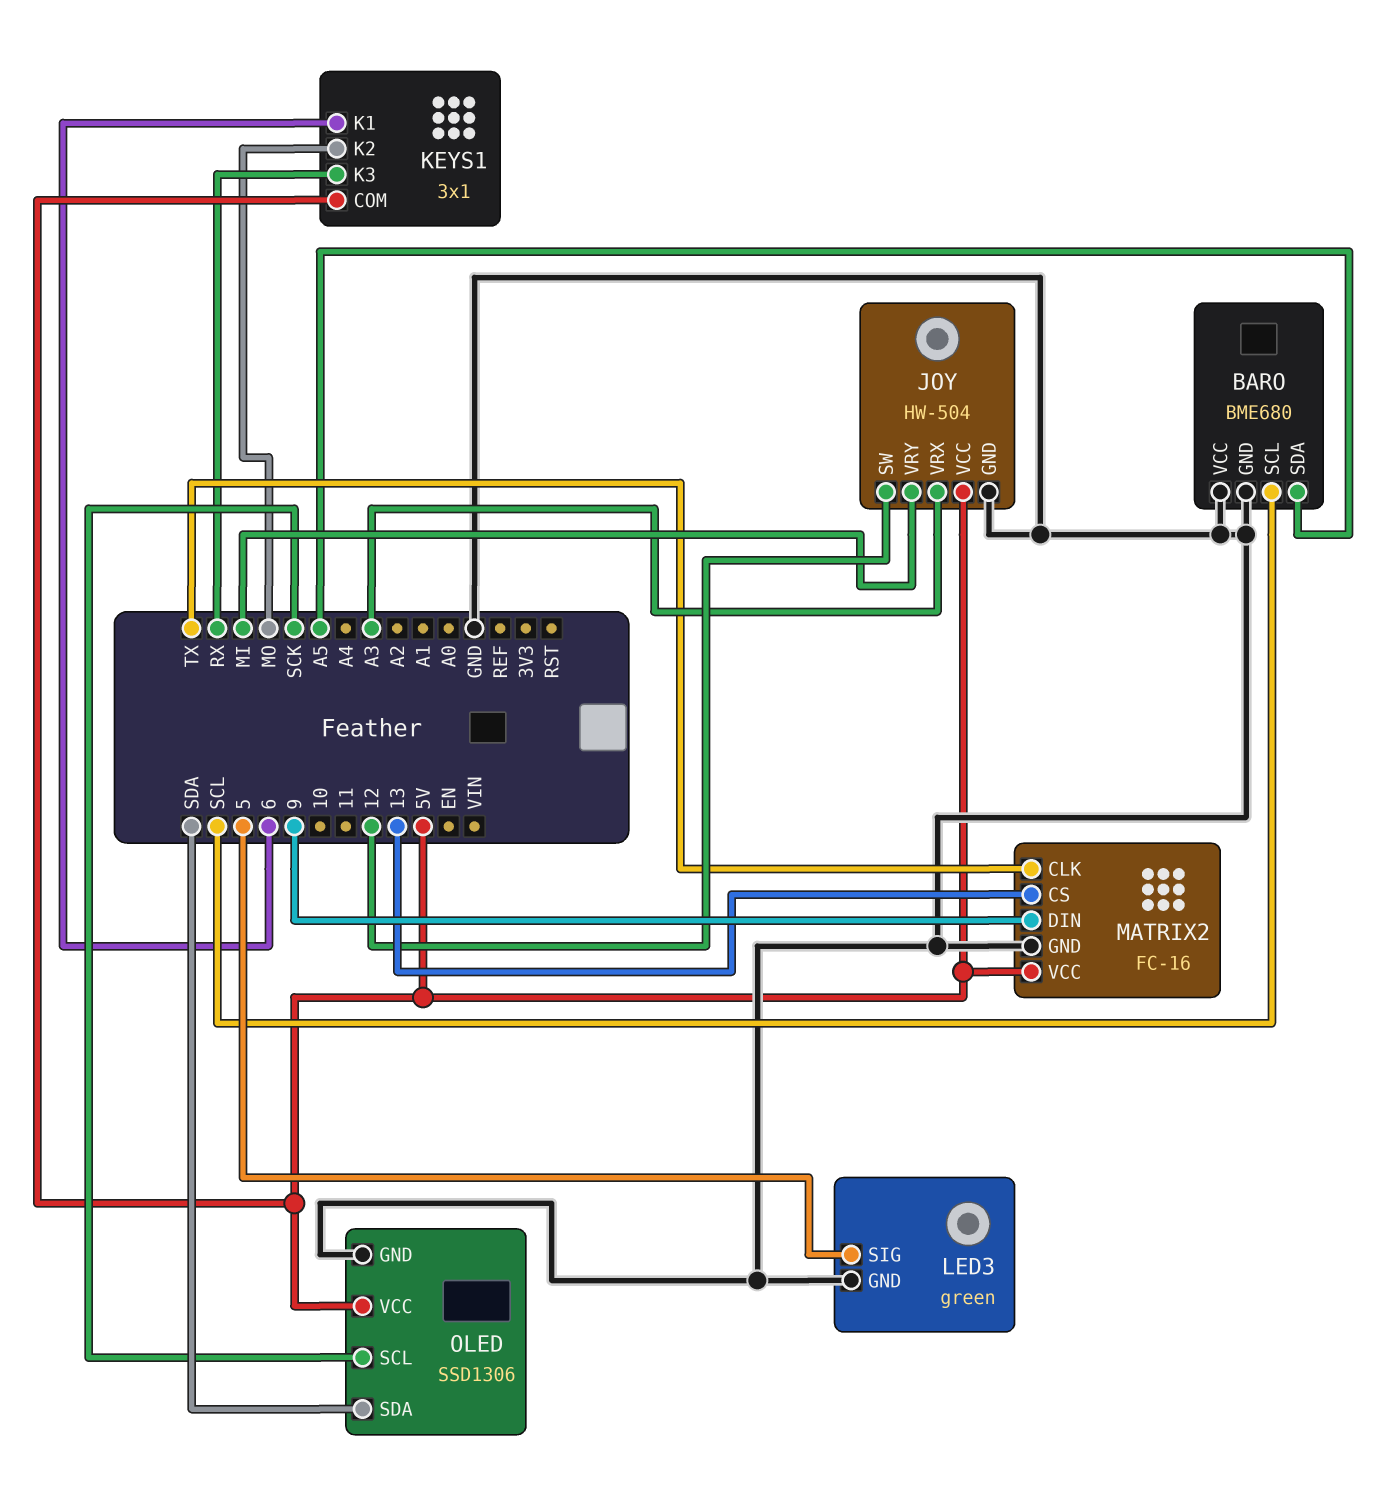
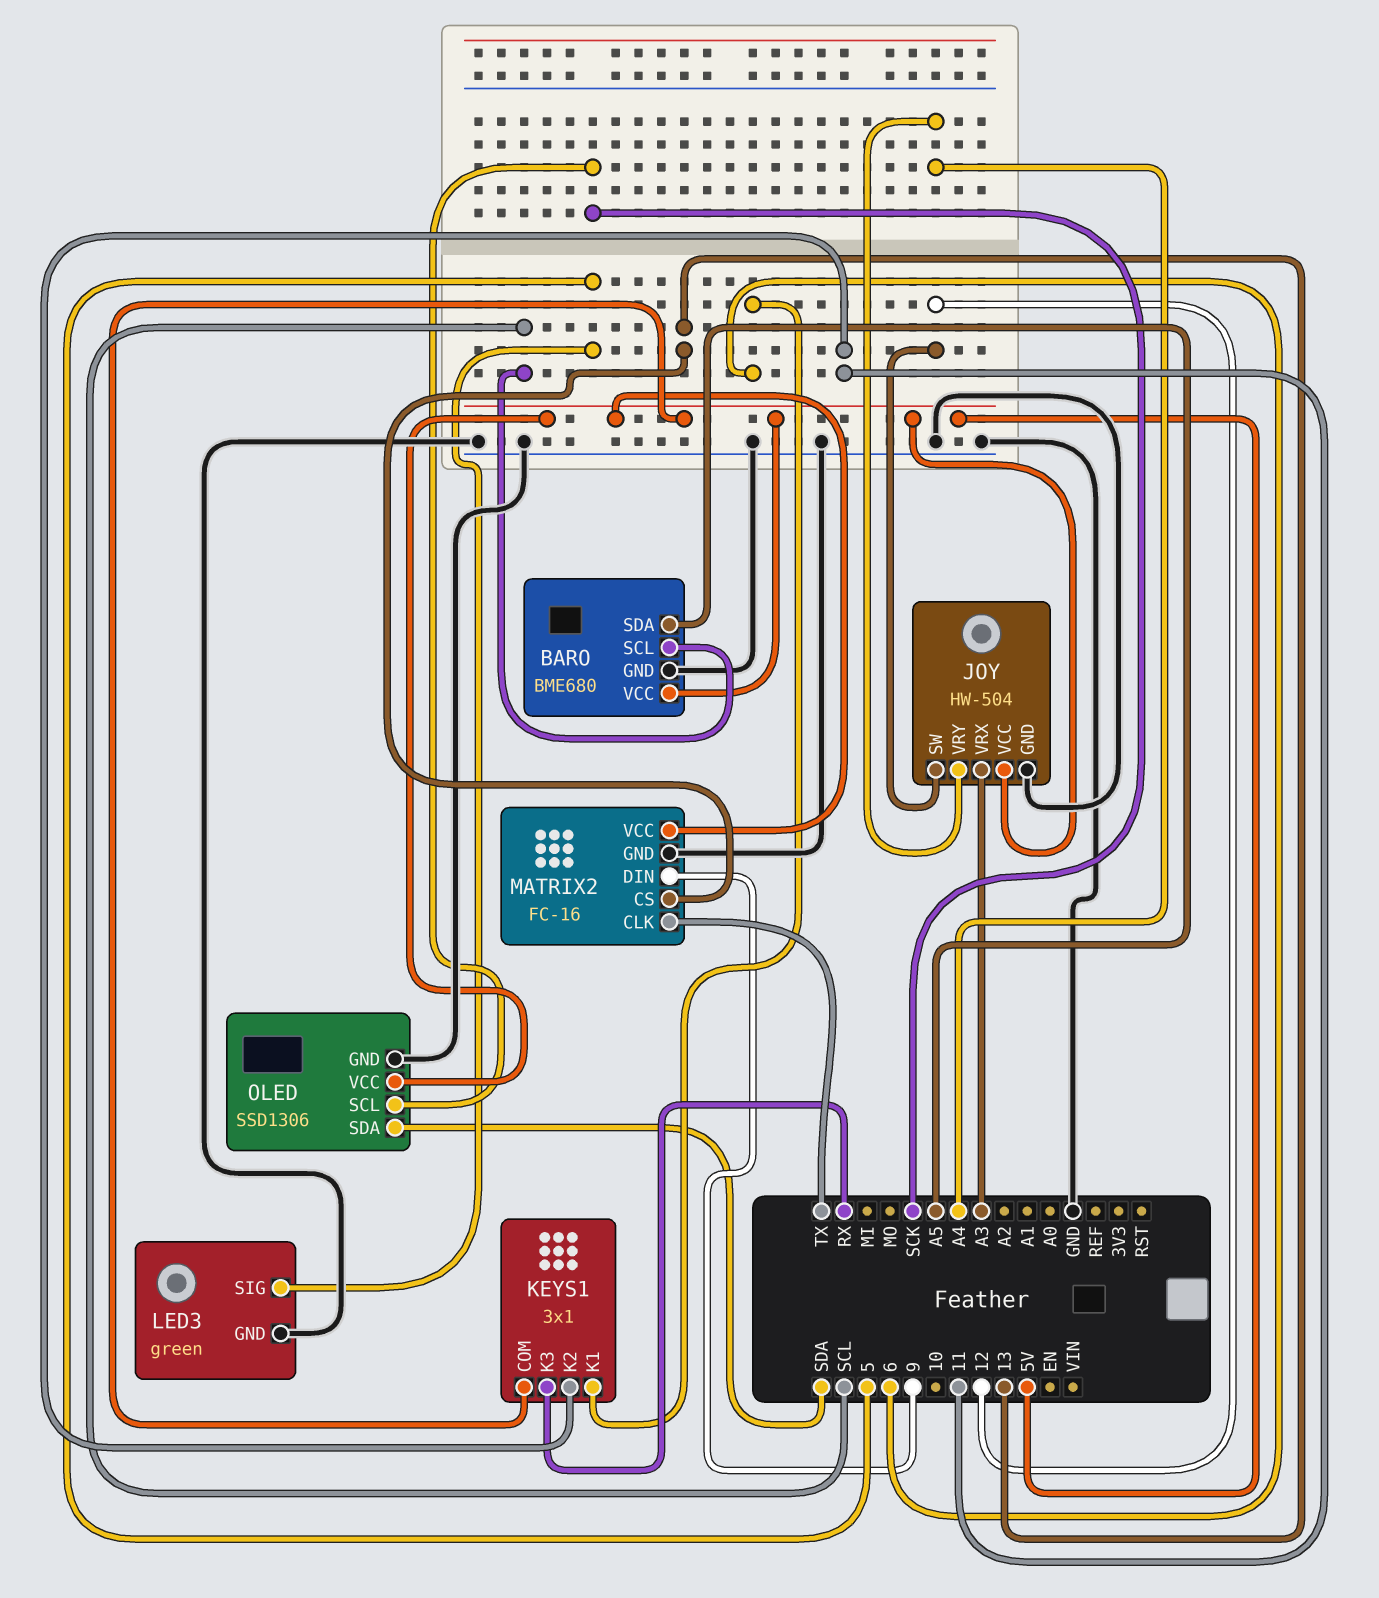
BARO pin VCC: GND -> 5V
JOY pin VRY: MI -> A4
KEYS1 pin K2: MO -> 11

